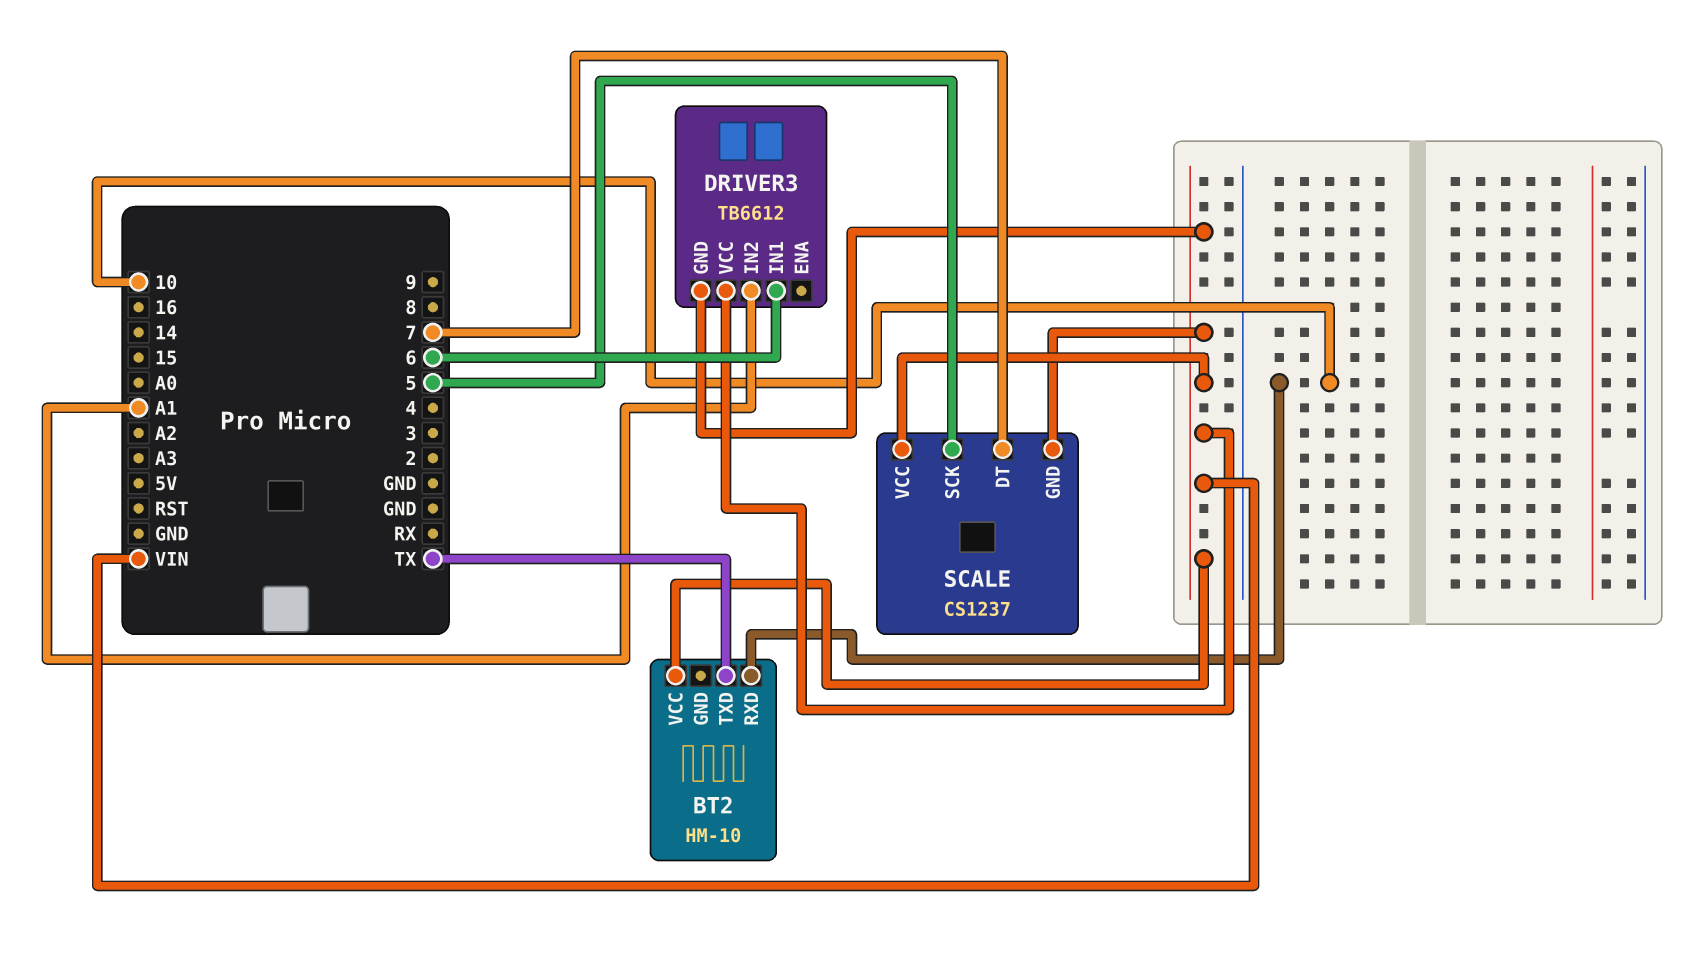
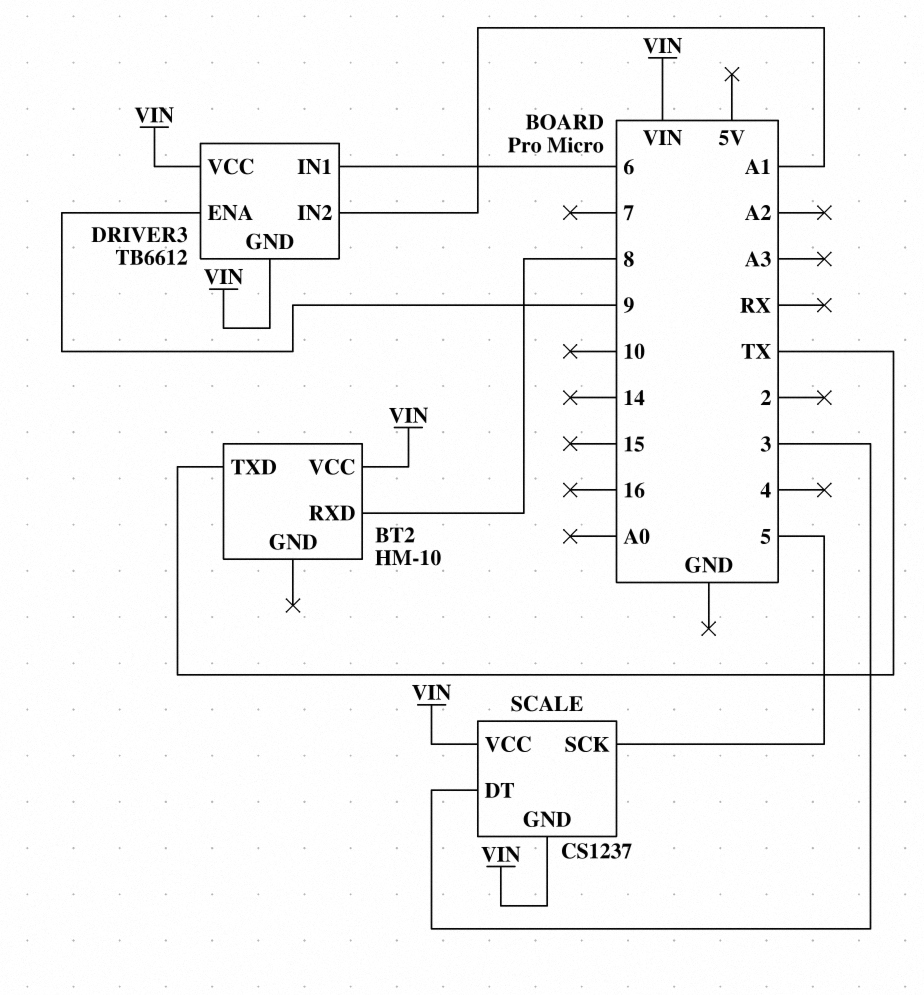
BT2 pin RXD: 10 -> 8
DRIVER3 pin ENA: none -> 9
SCALE pin DT: 7 -> 3

